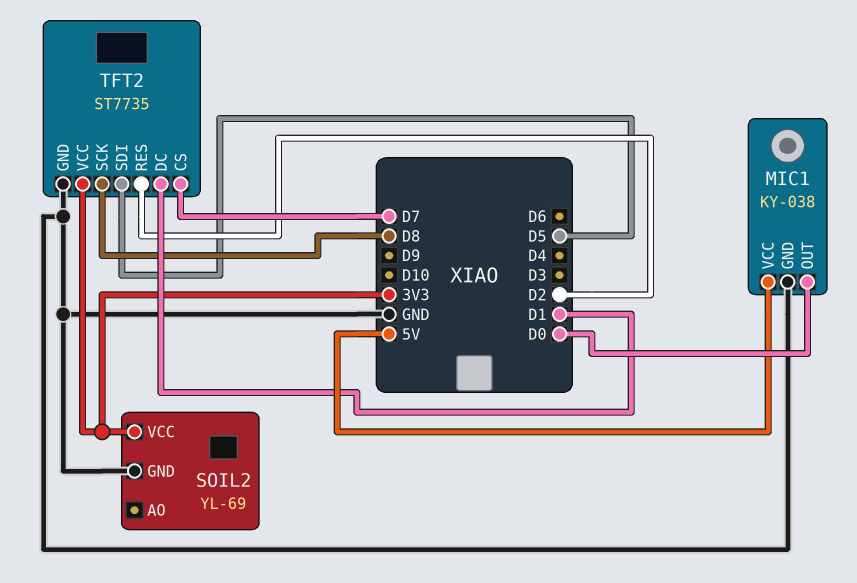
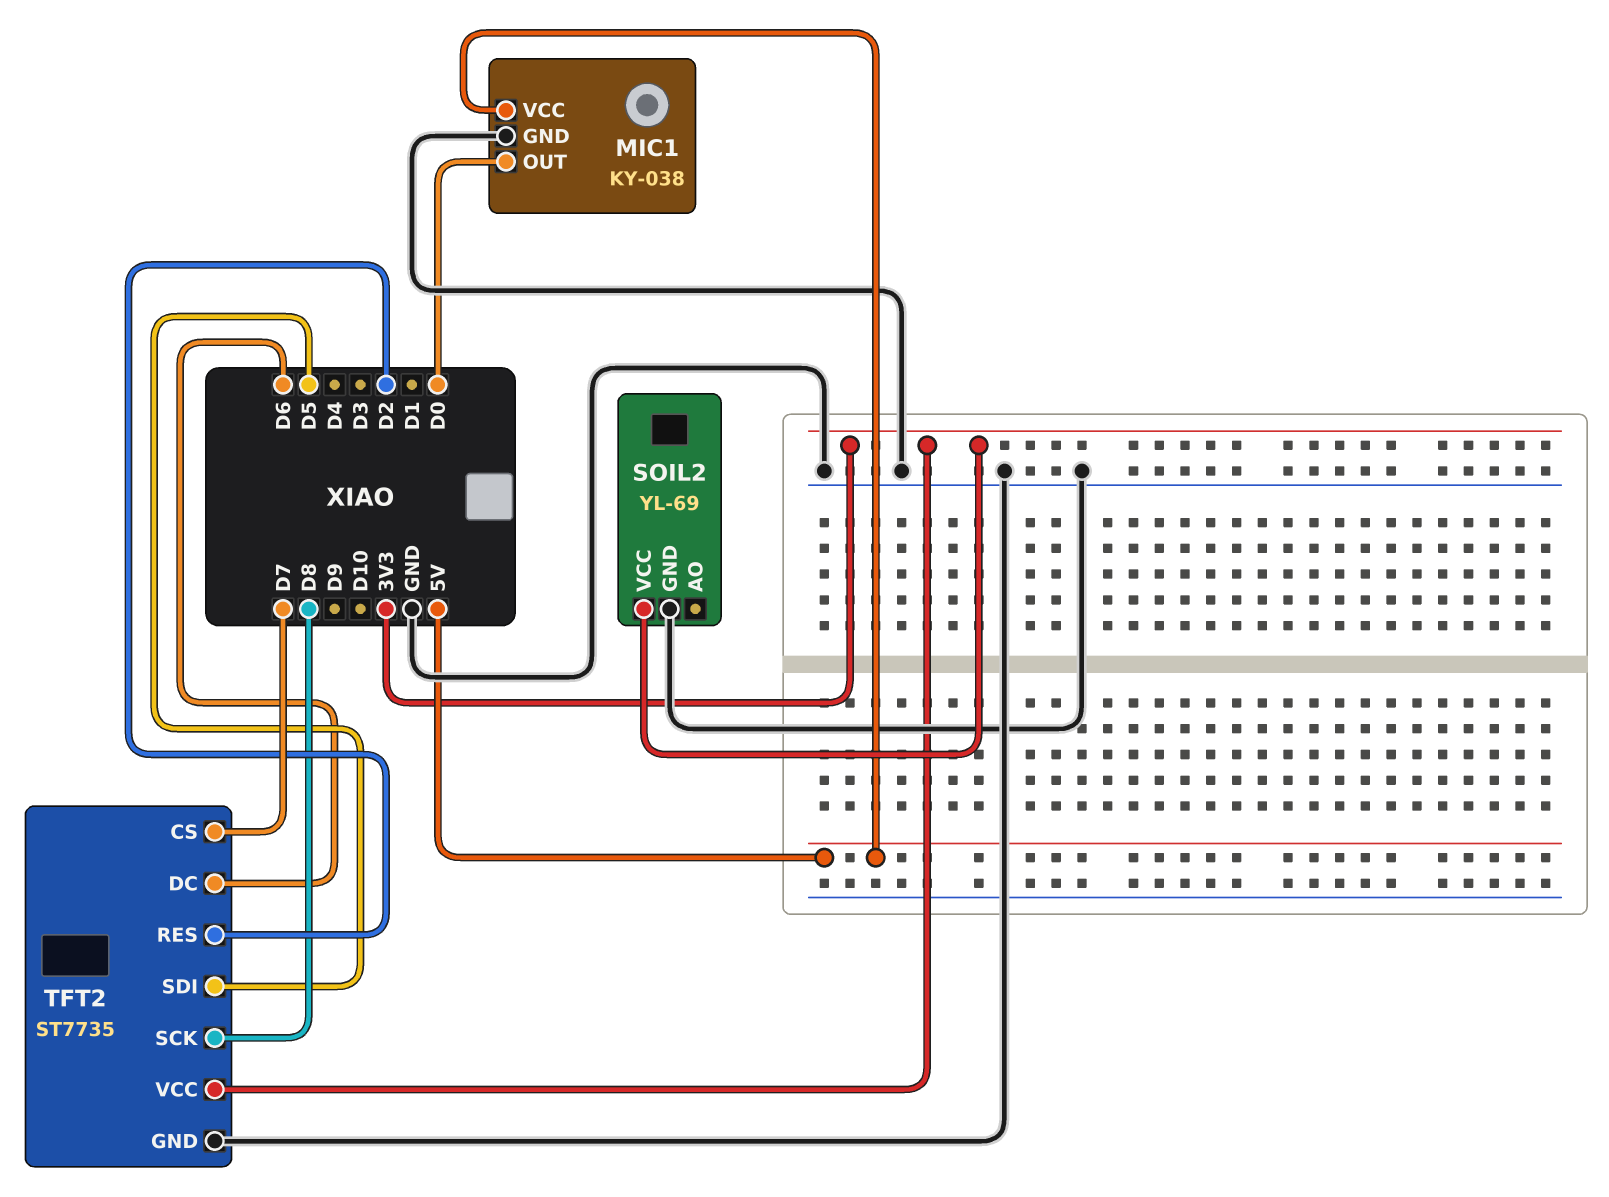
TFT2 pin DC: D1 -> D6

